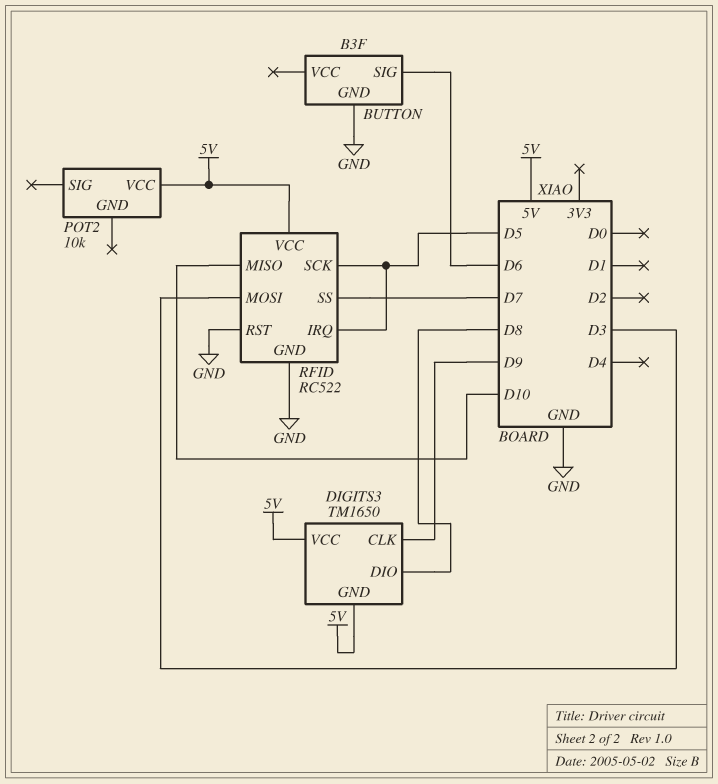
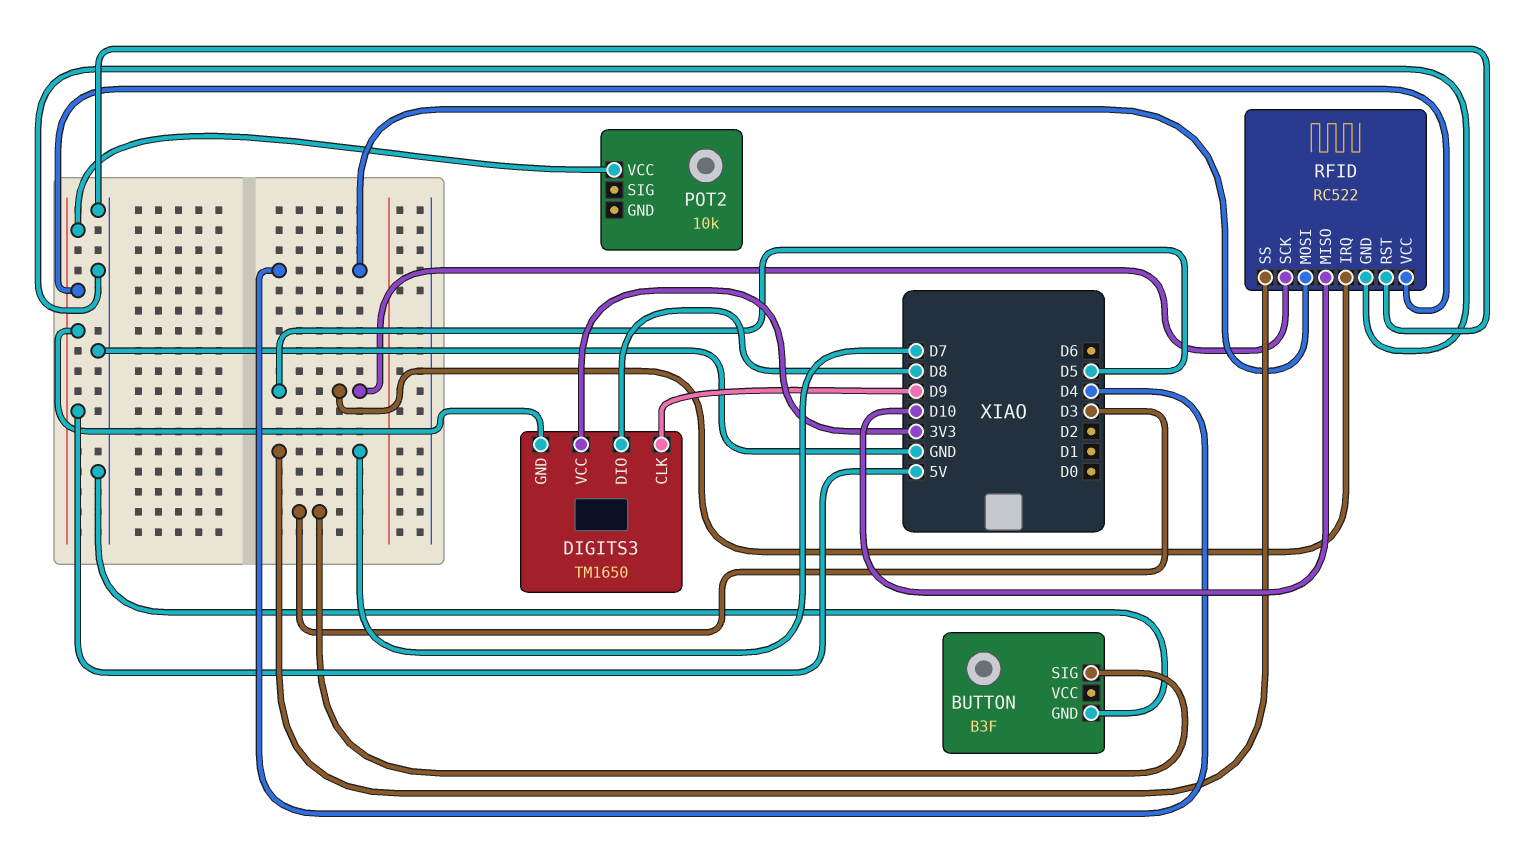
BUTTON pin SIG: D6 -> D3
DIGITS3 pin VCC: 5V -> 3V3
RFID pin MOSI: D3 -> D4

